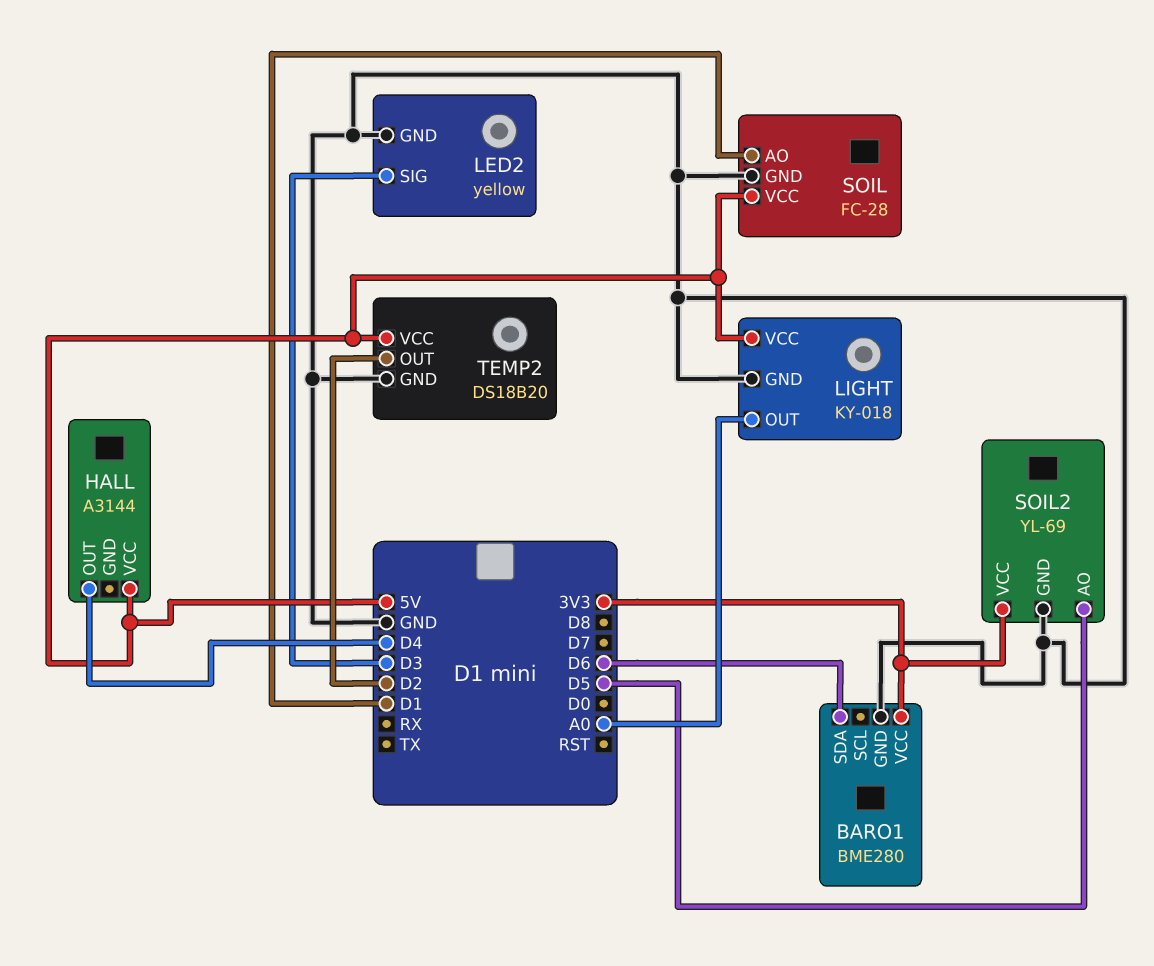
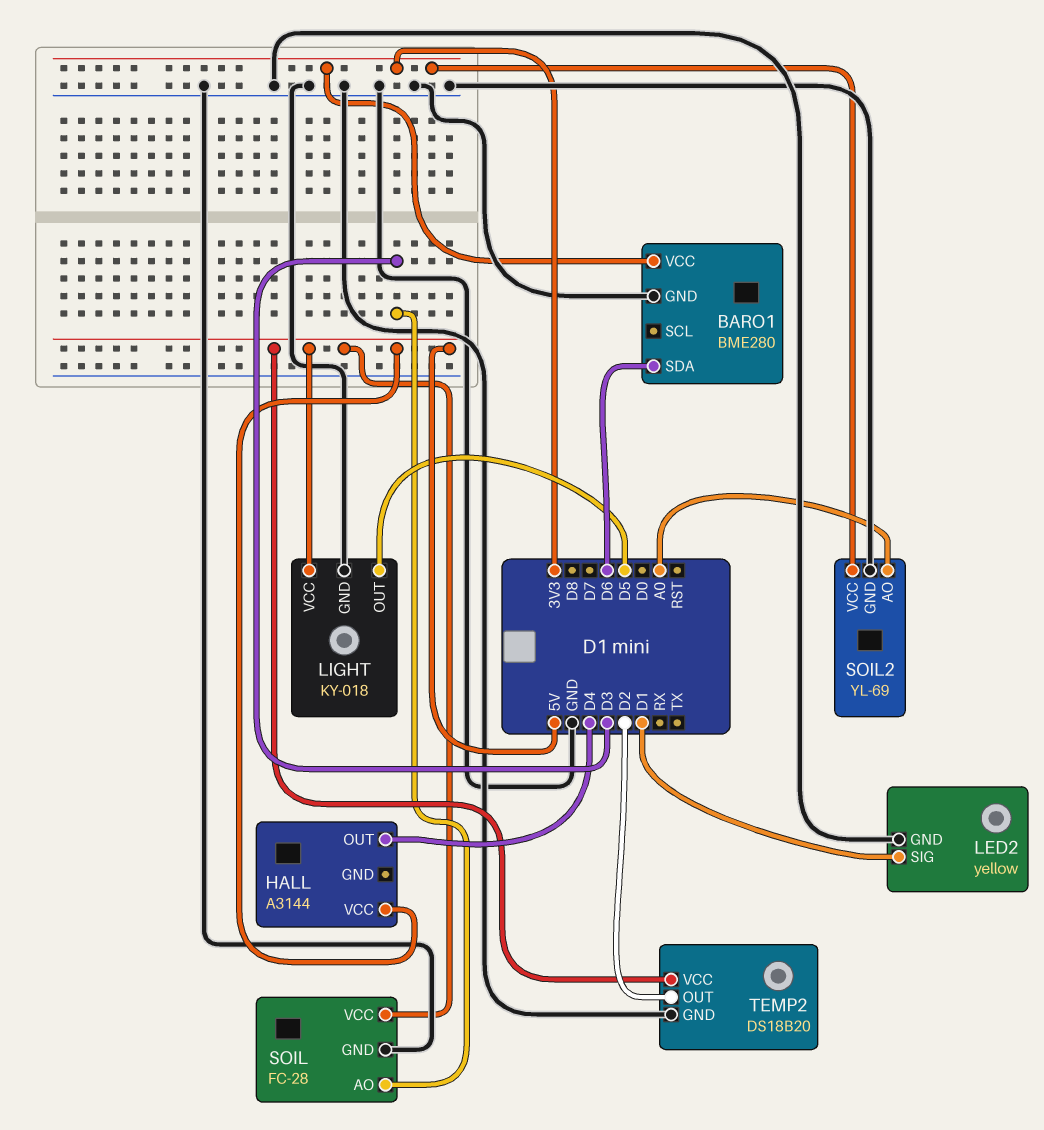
LED2 pin SIG: D3 -> D1
LIGHT pin OUT: A0 -> D5
SOIL pin AO: D1 -> D3
SOIL2 pin AO: D5 -> A0

